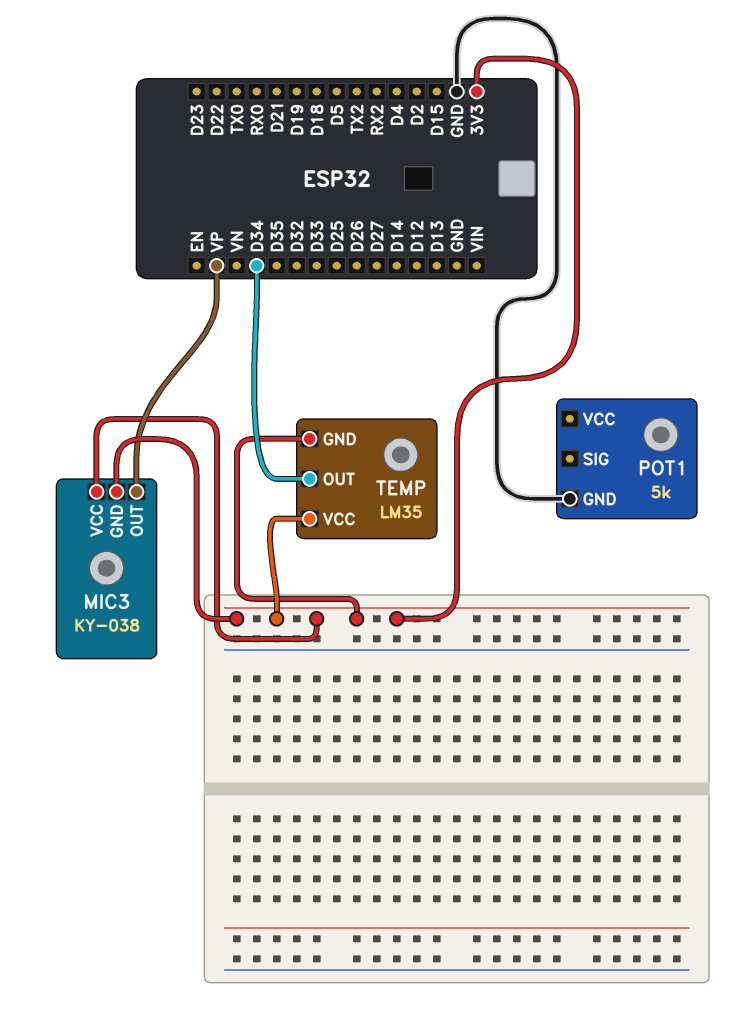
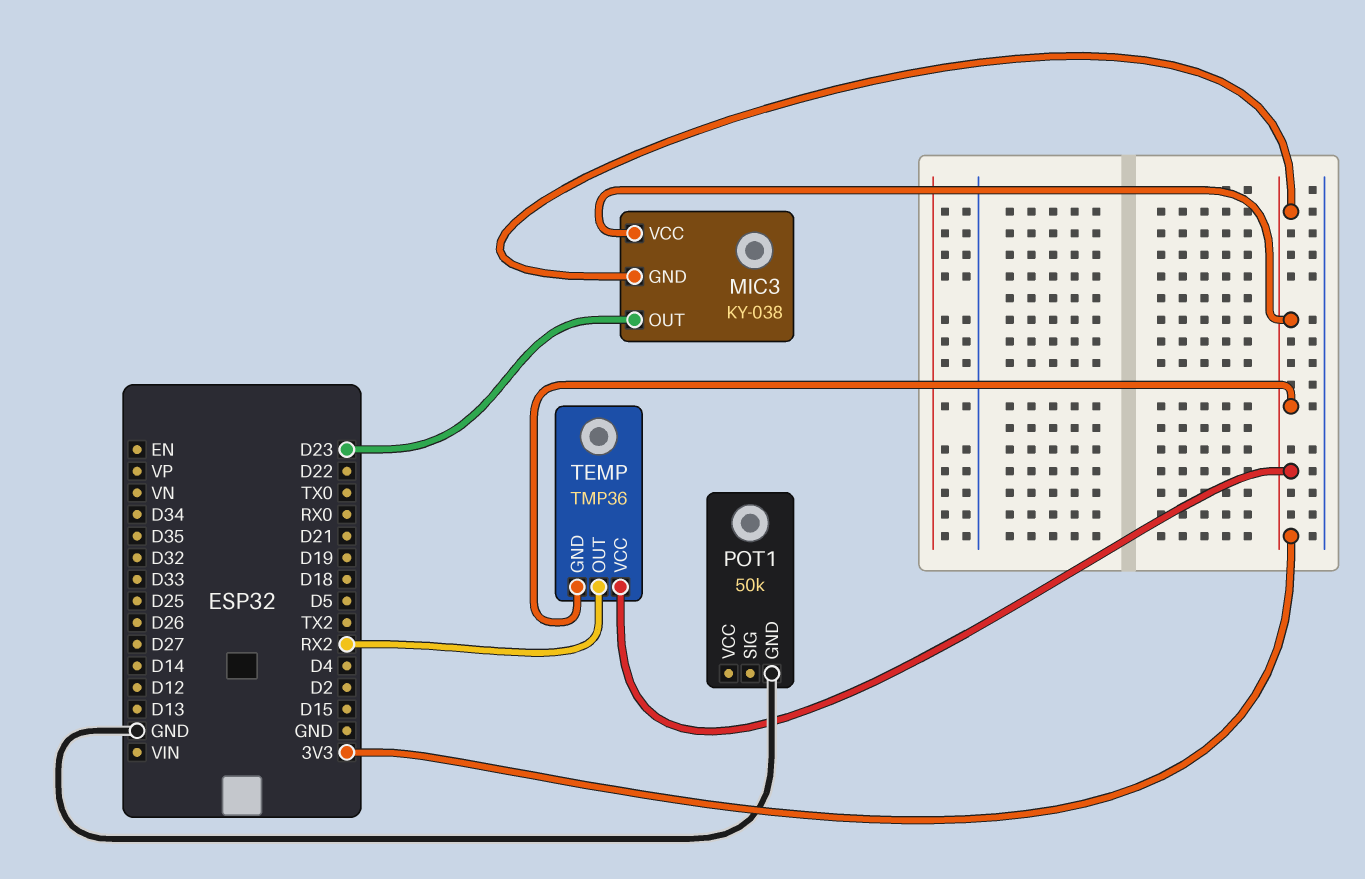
MIC3 pin OUT: VP -> D23
POT1: 5k -> 50k
TEMP: LM35 -> TMP36
TEMP pin OUT: D34 -> RX2

